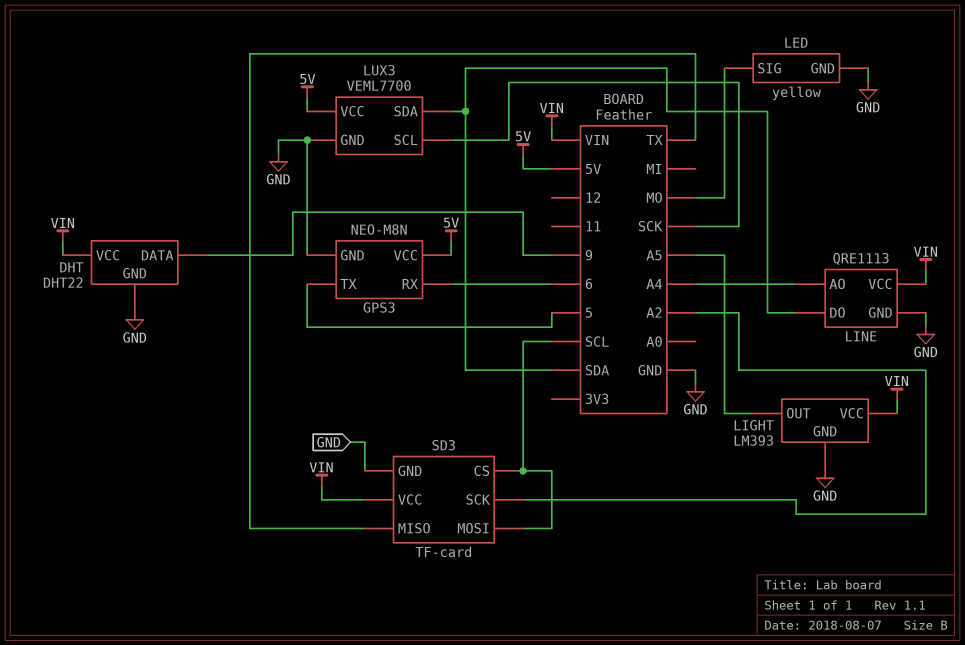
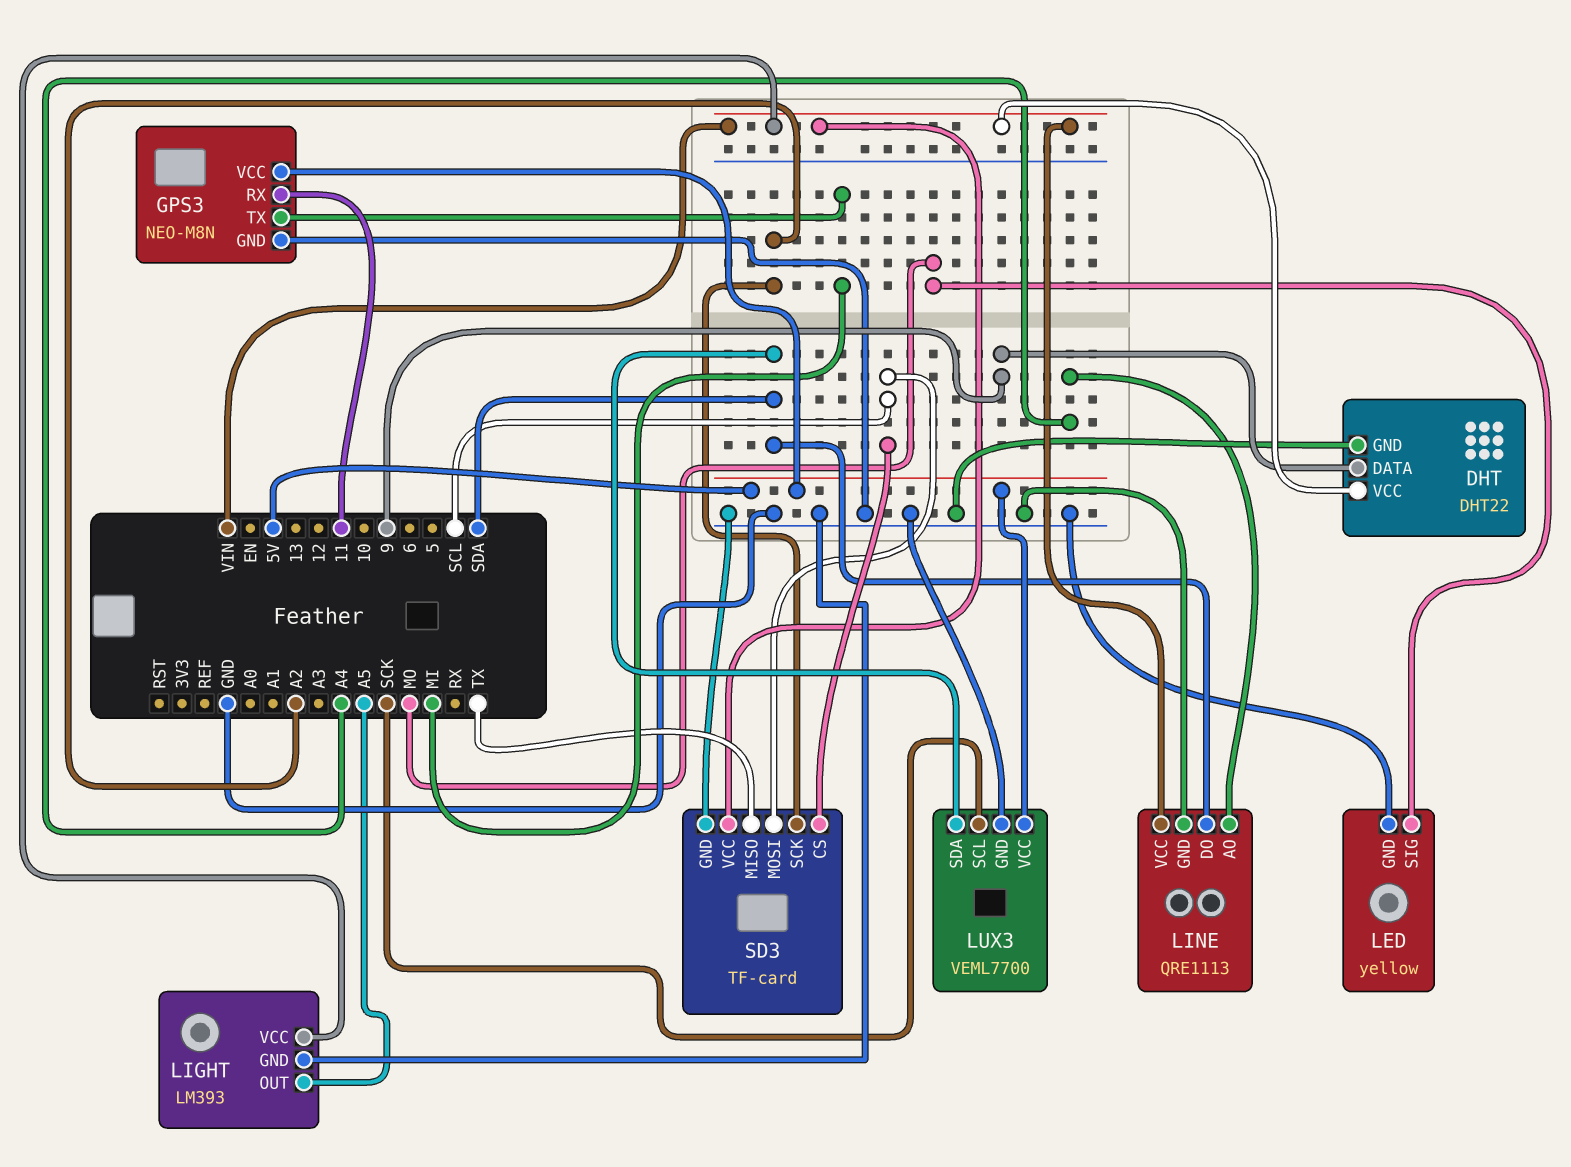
GPS3 pin RX: 6 -> 11
GPS3 pin TX: 5 -> MI

